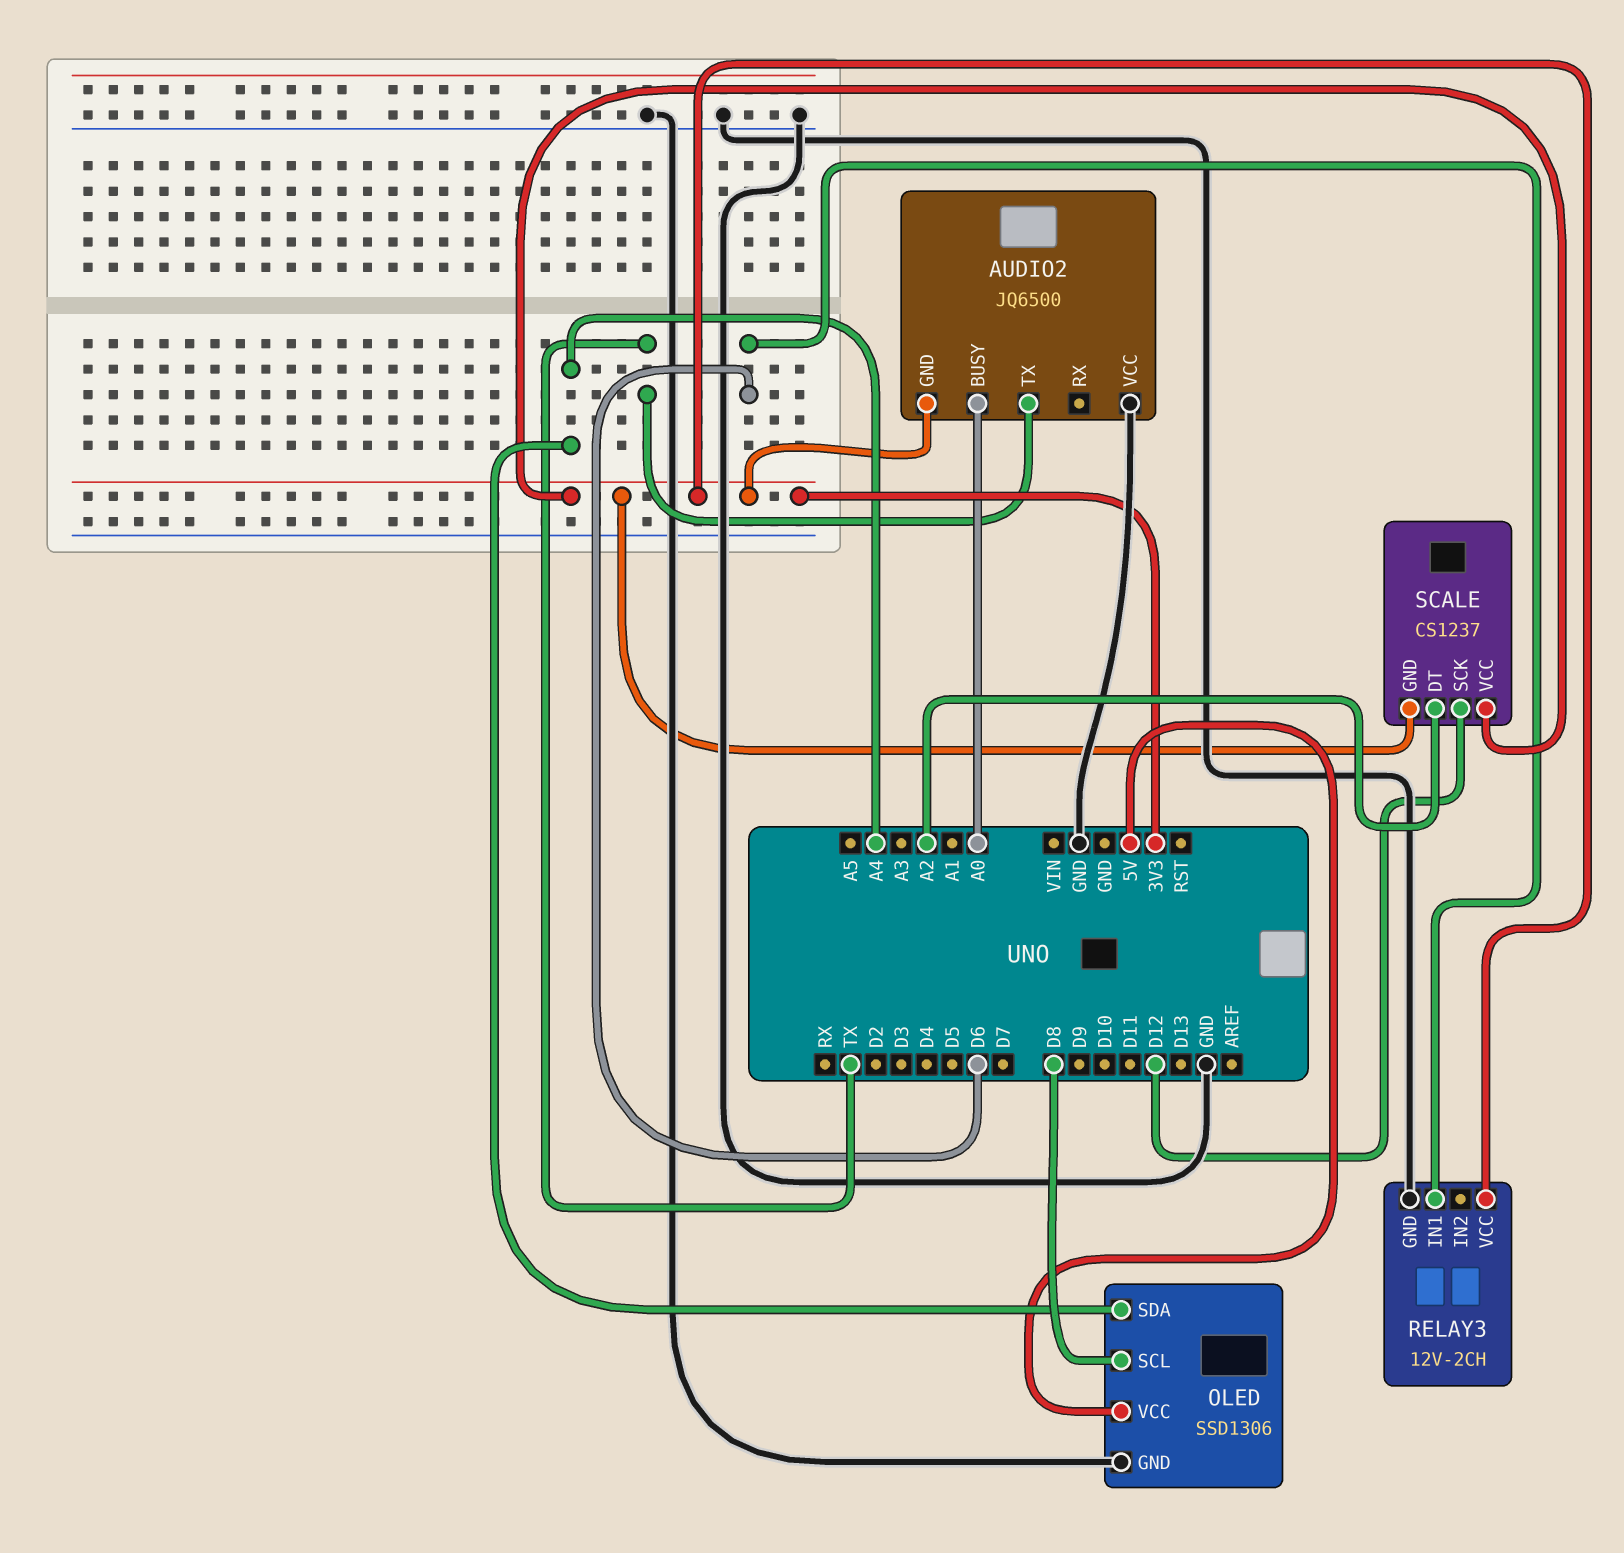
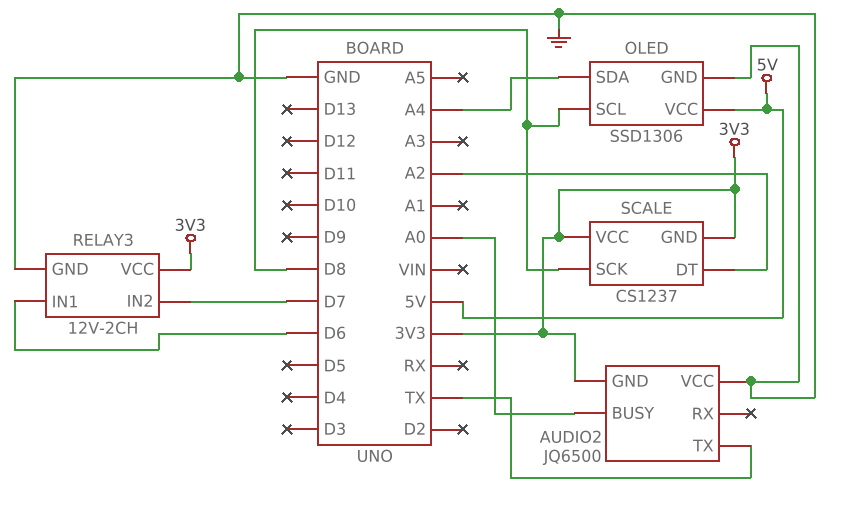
RELAY3 pin IN2: none -> D7
SCALE pin SCK: D12 -> D8

